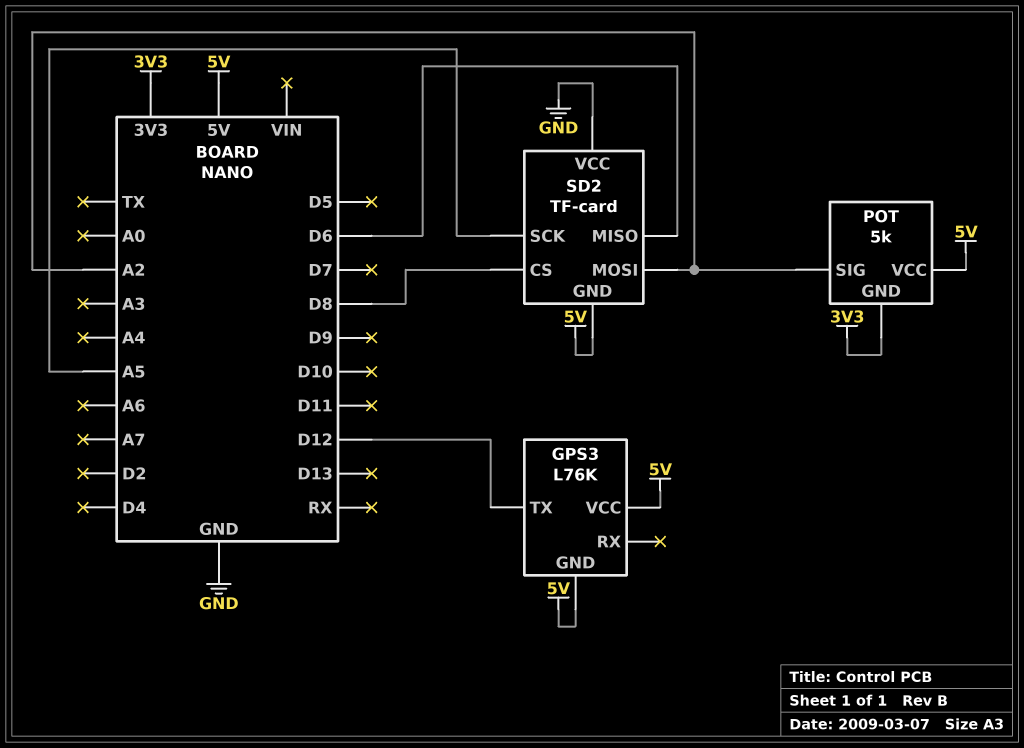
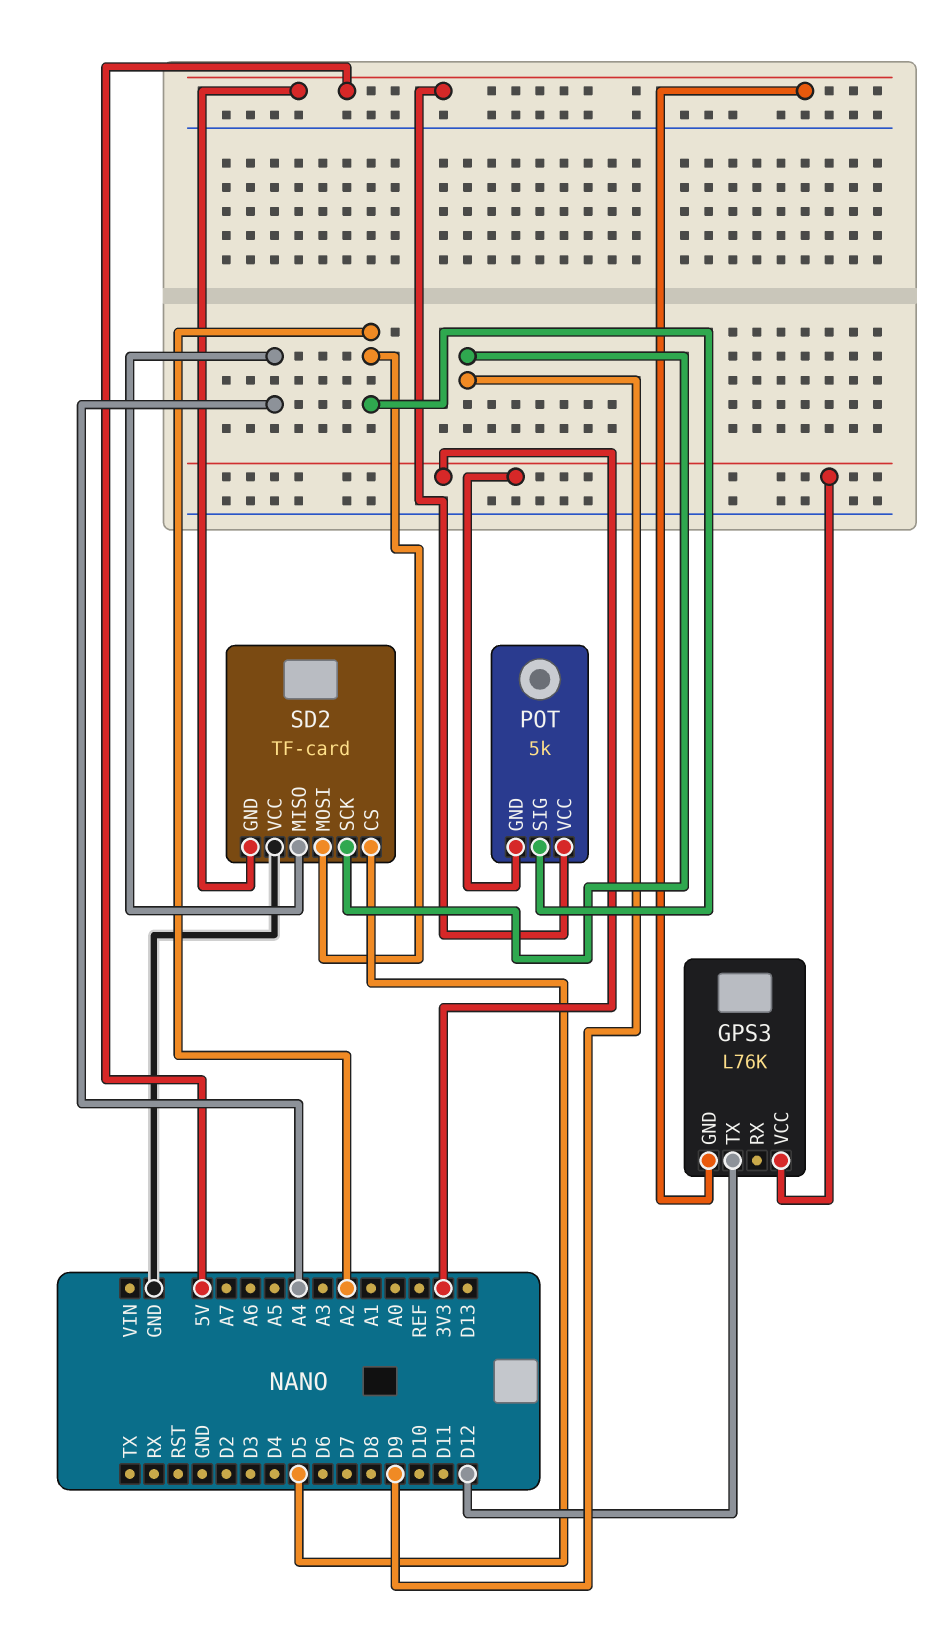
GPS3 pin VCC: 5V -> 3V3
SD2 pin CS: D8 -> D5
SD2 pin MISO: D6 -> A4
SD2 pin SCK: A5 -> D9

